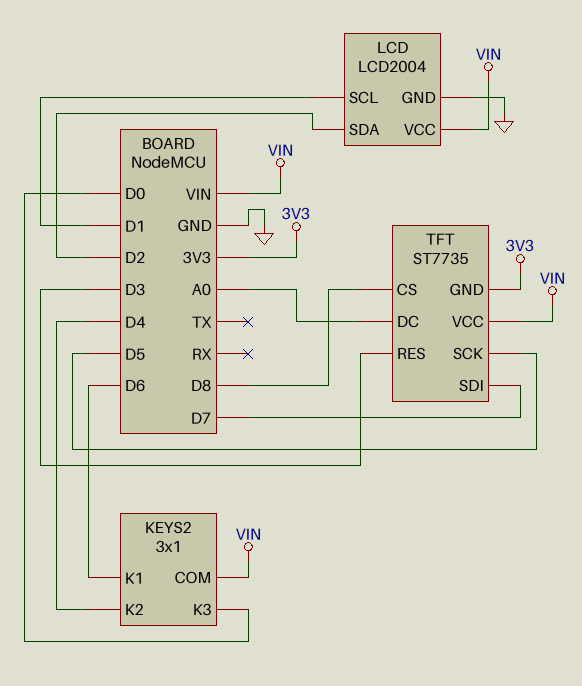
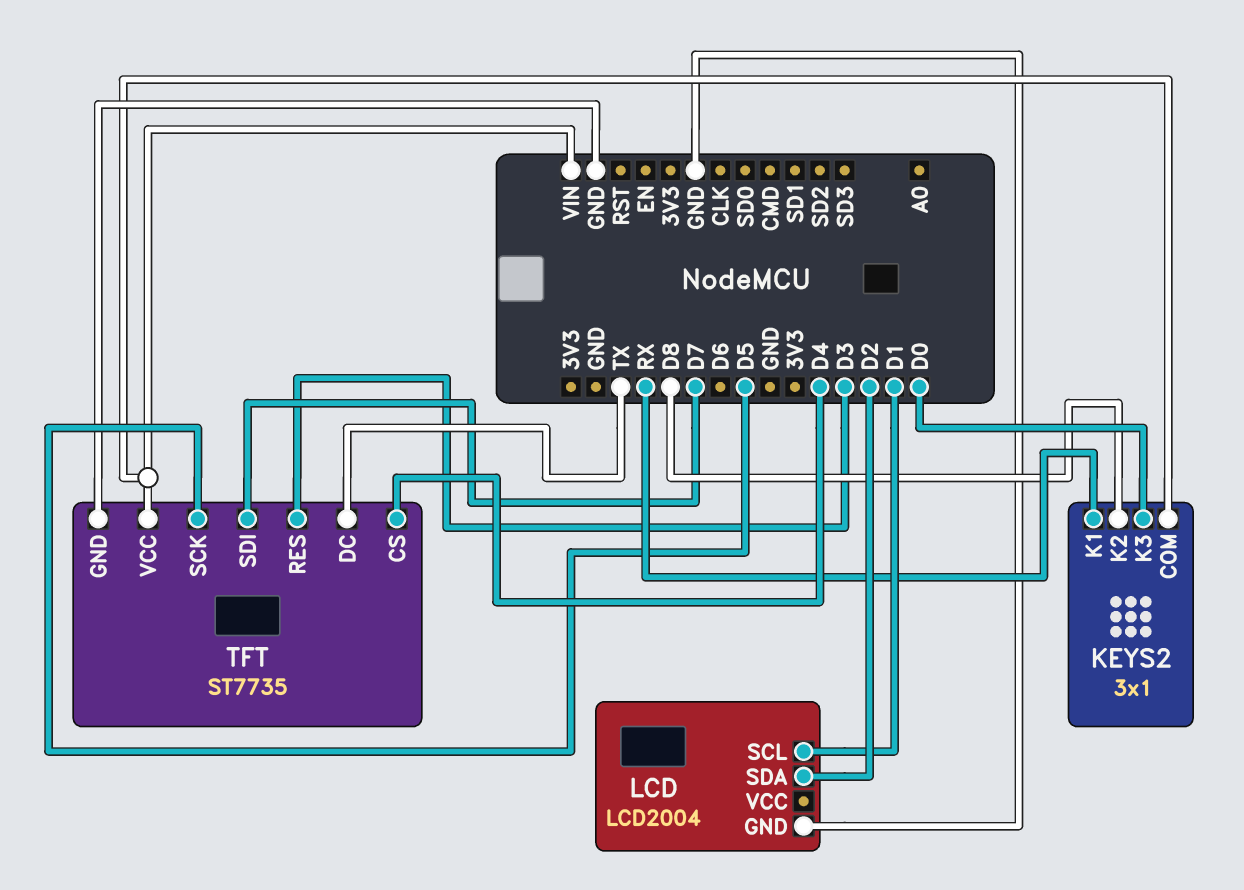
KEYS2 pin K1: D6 -> RX
KEYS2 pin K2: D4 -> D8
LCD pin VCC: VIN -> none
TFT pin CS: D8 -> D4
TFT pin DC: A0 -> TX
TFT pin GND: 3V3 -> GND

